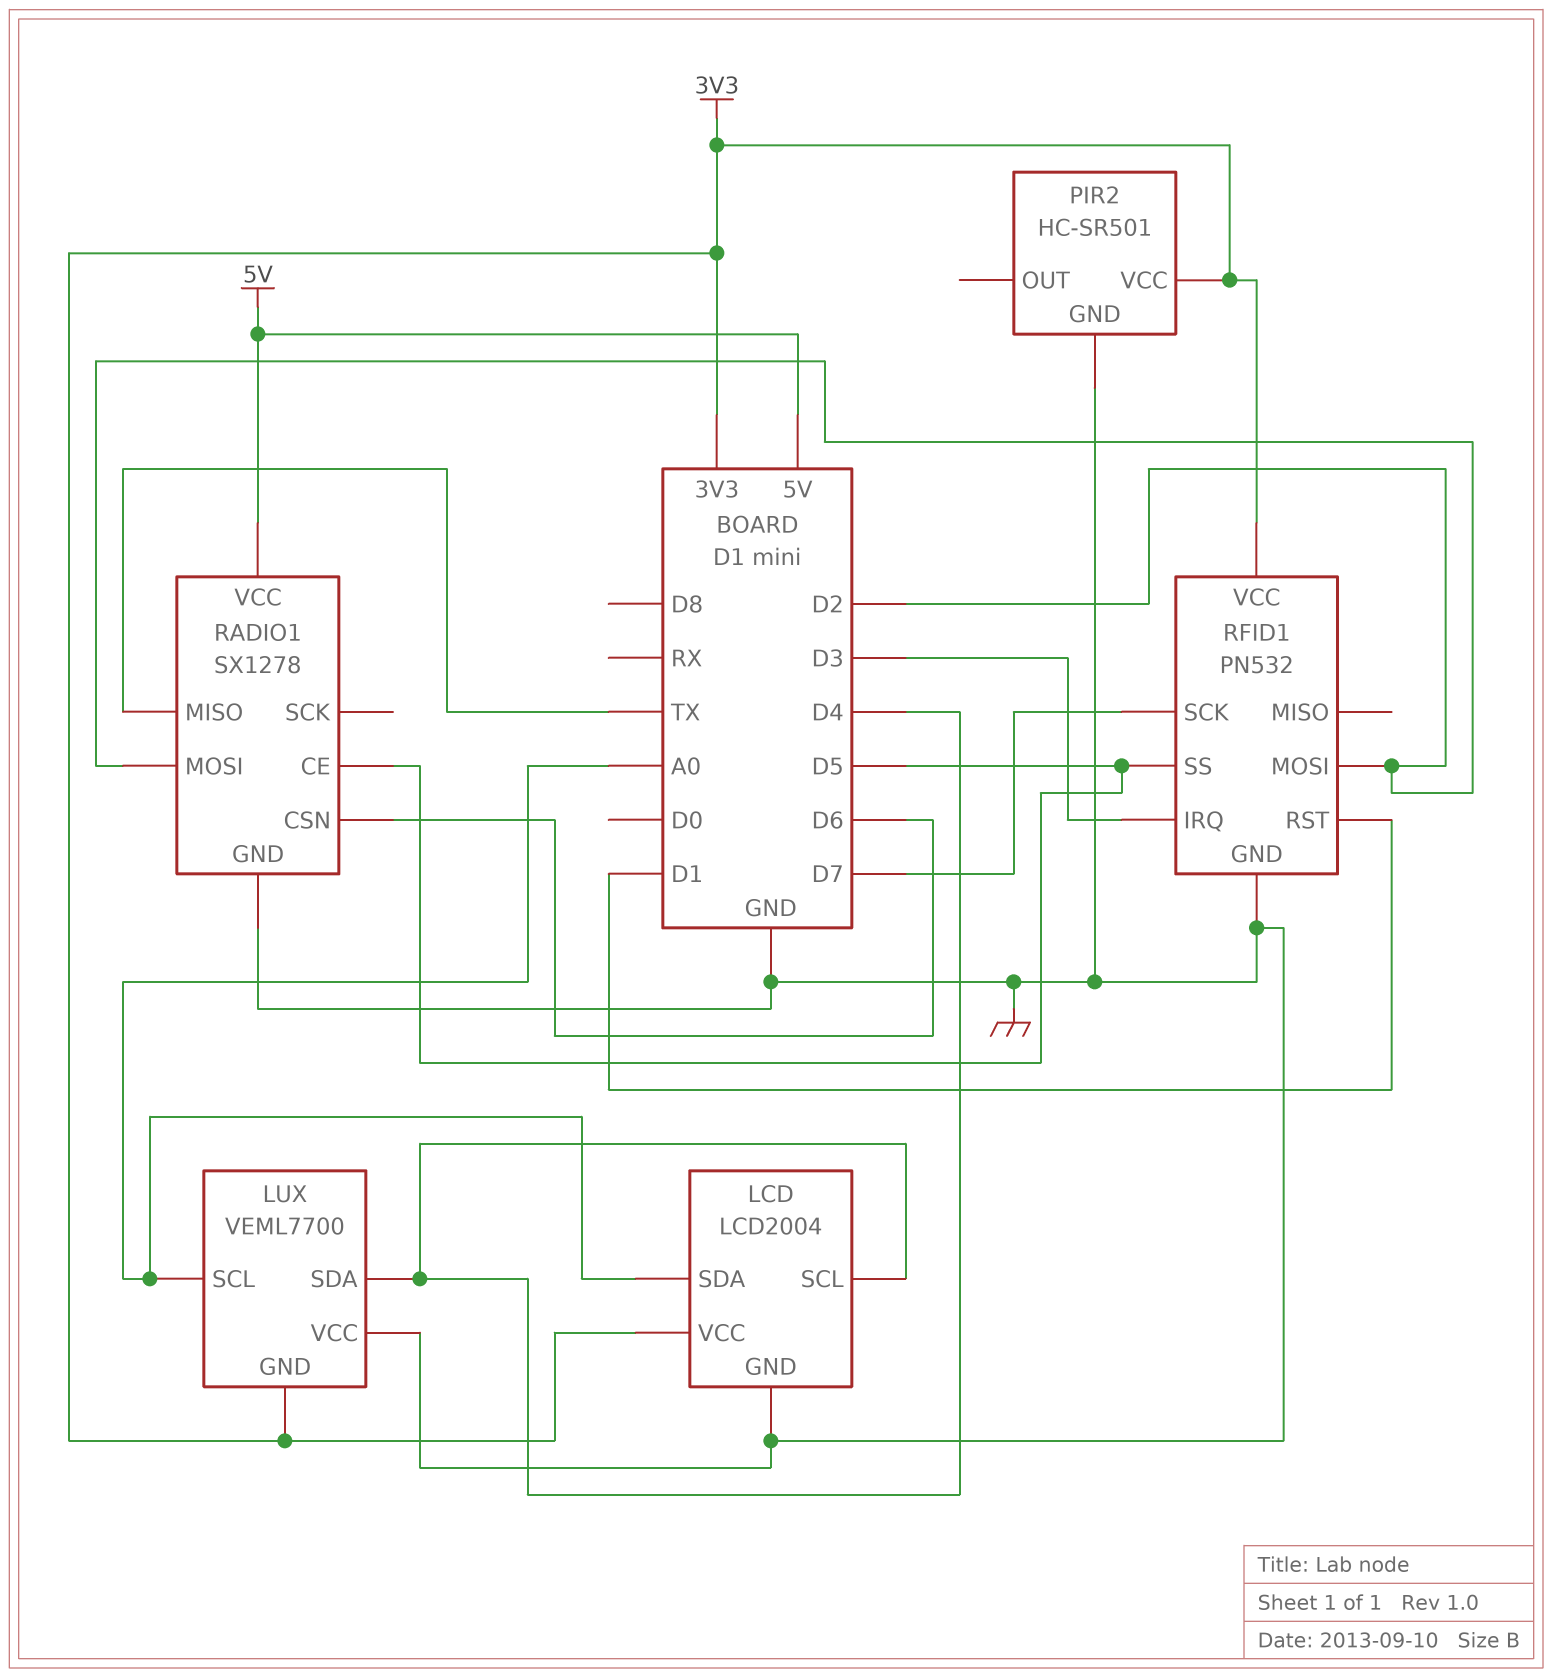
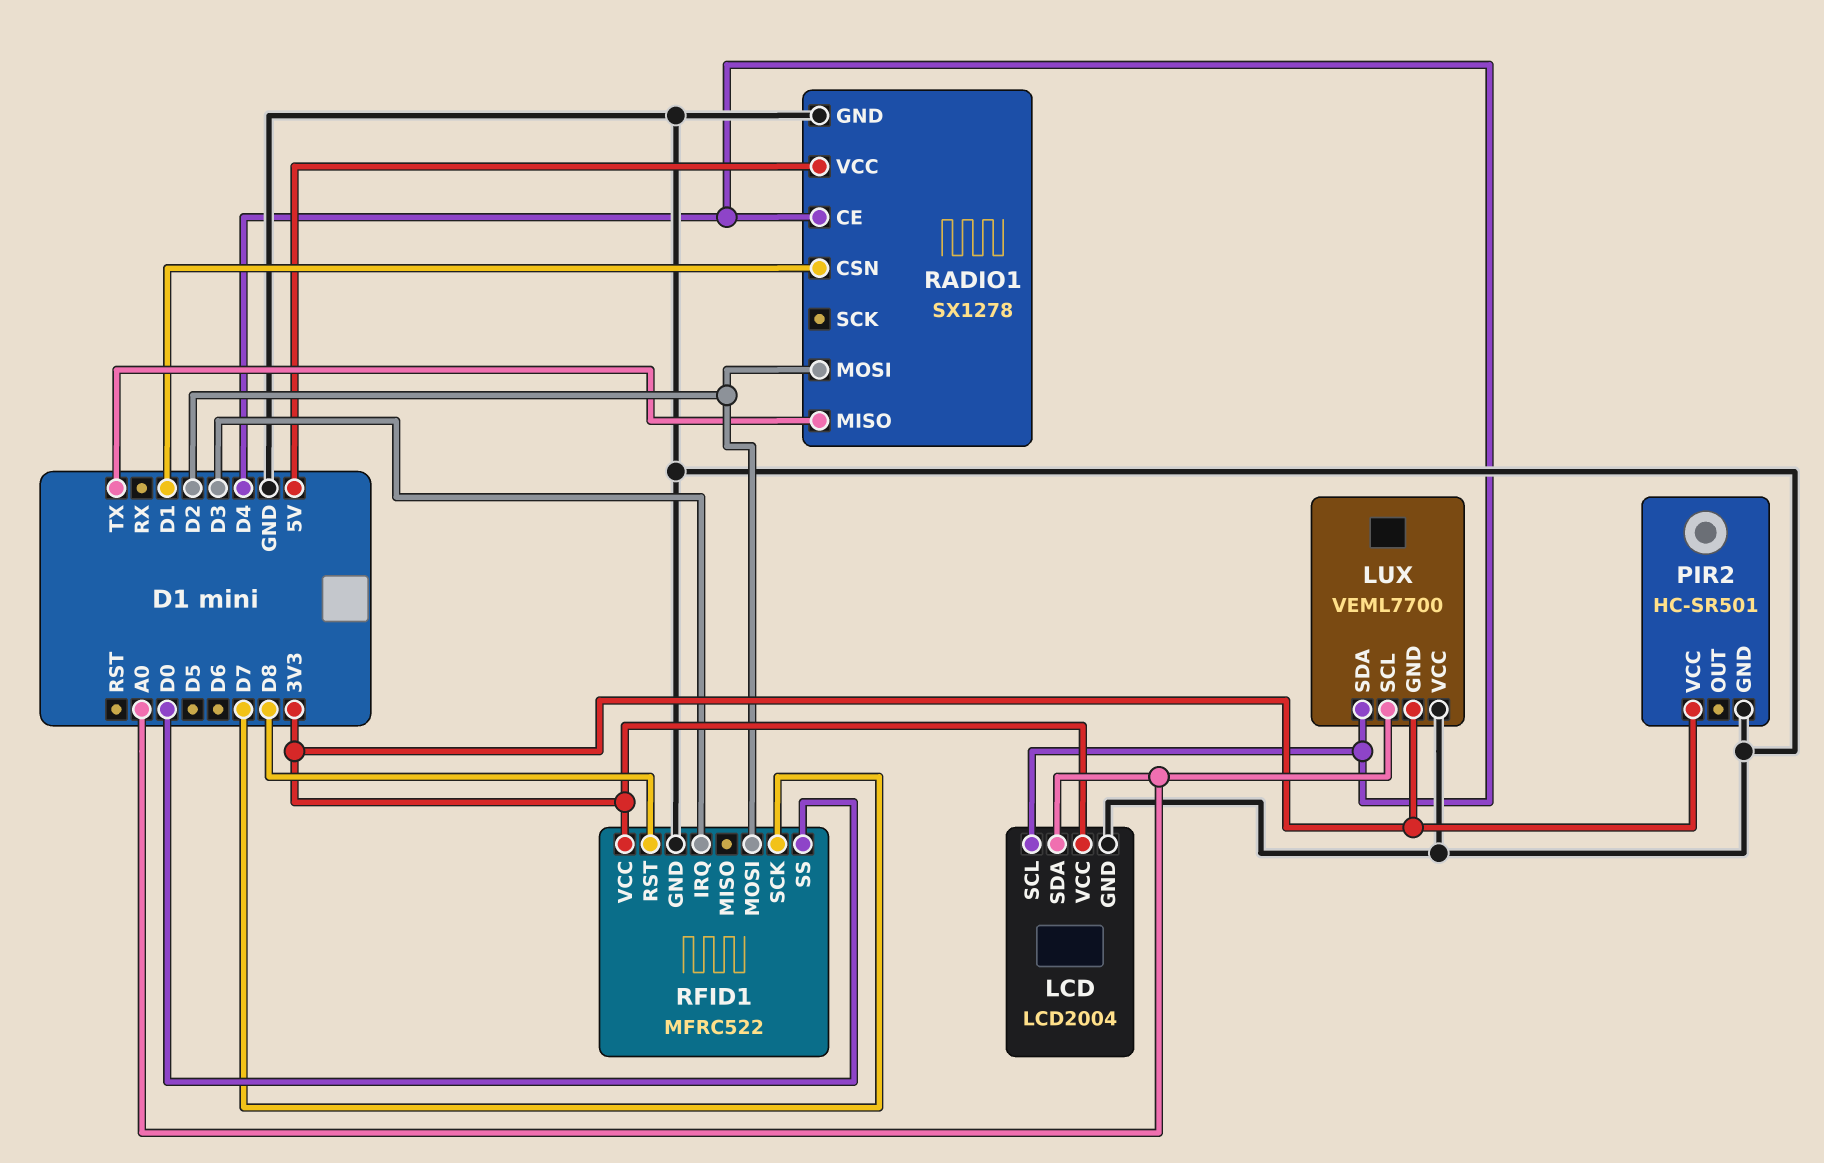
RADIO1 pin CE: D5 -> D4
RADIO1 pin CSN: D6 -> D1
RFID1: PN532 -> MFRC522
RFID1 pin RST: D1 -> D8
RFID1 pin SS: D5 -> D0

